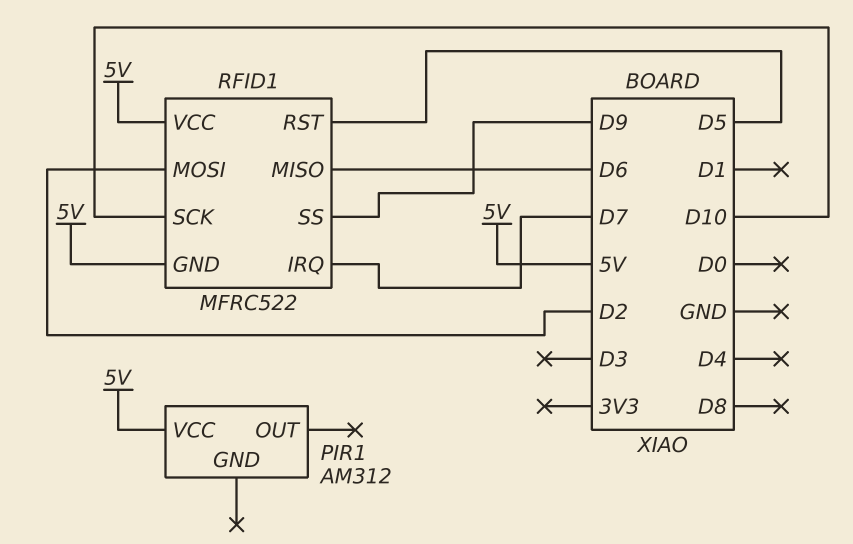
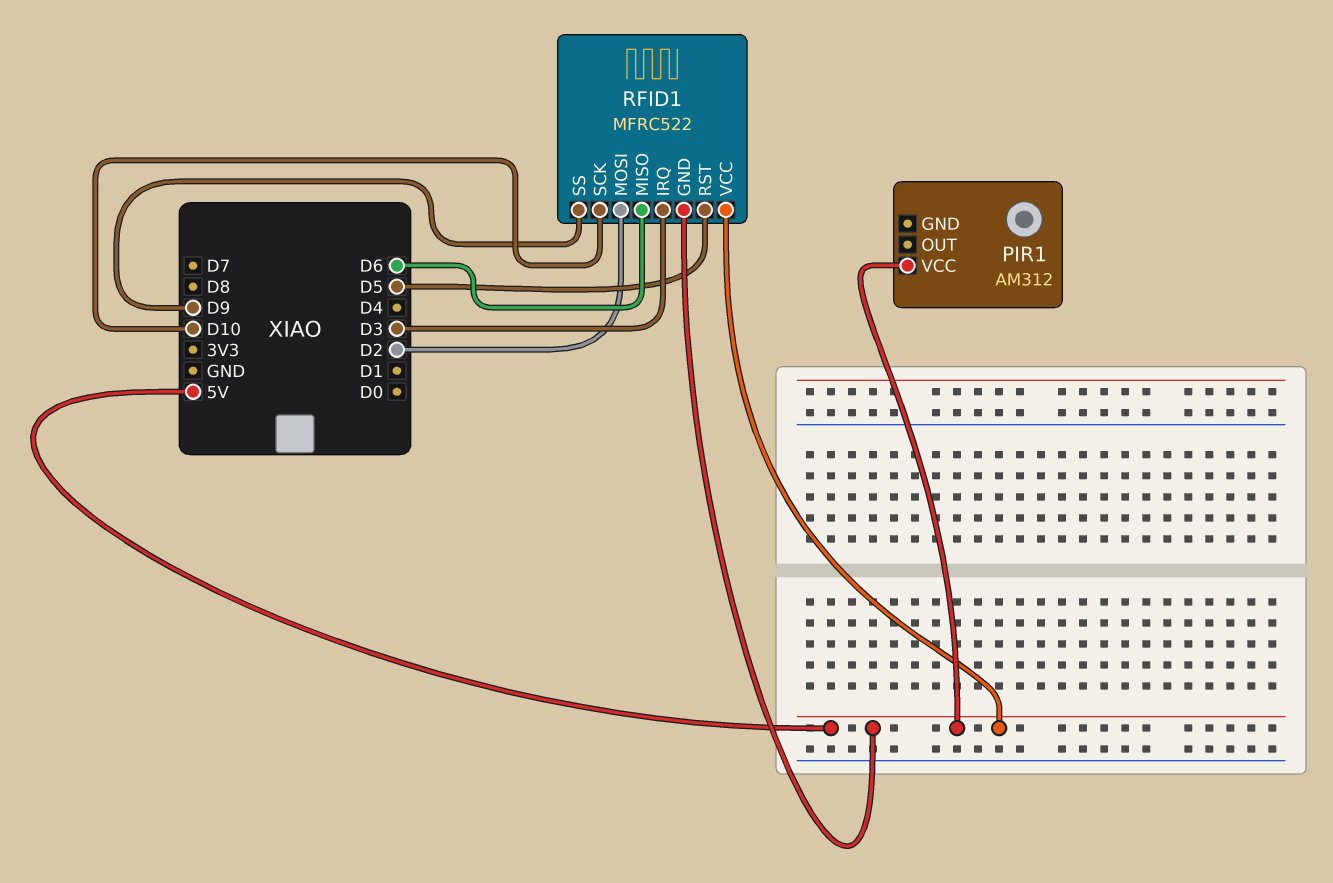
RFID1 pin IRQ: D7 -> D3

